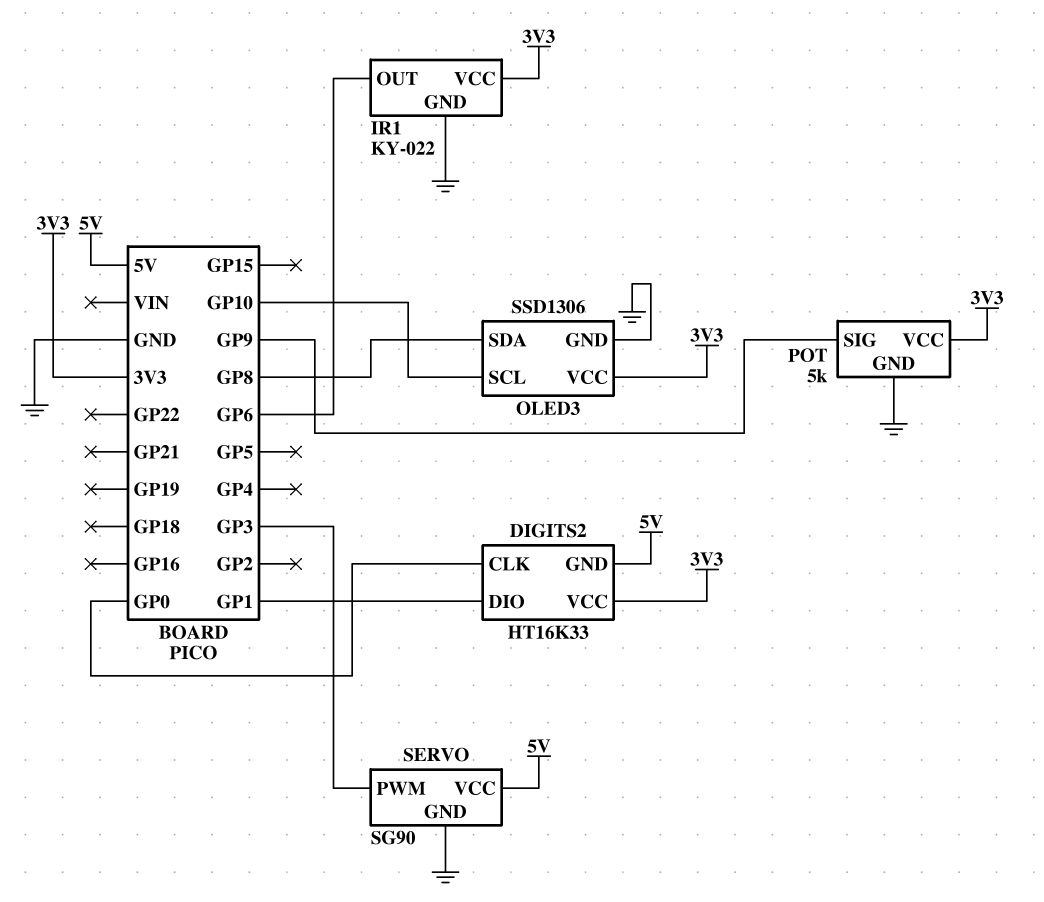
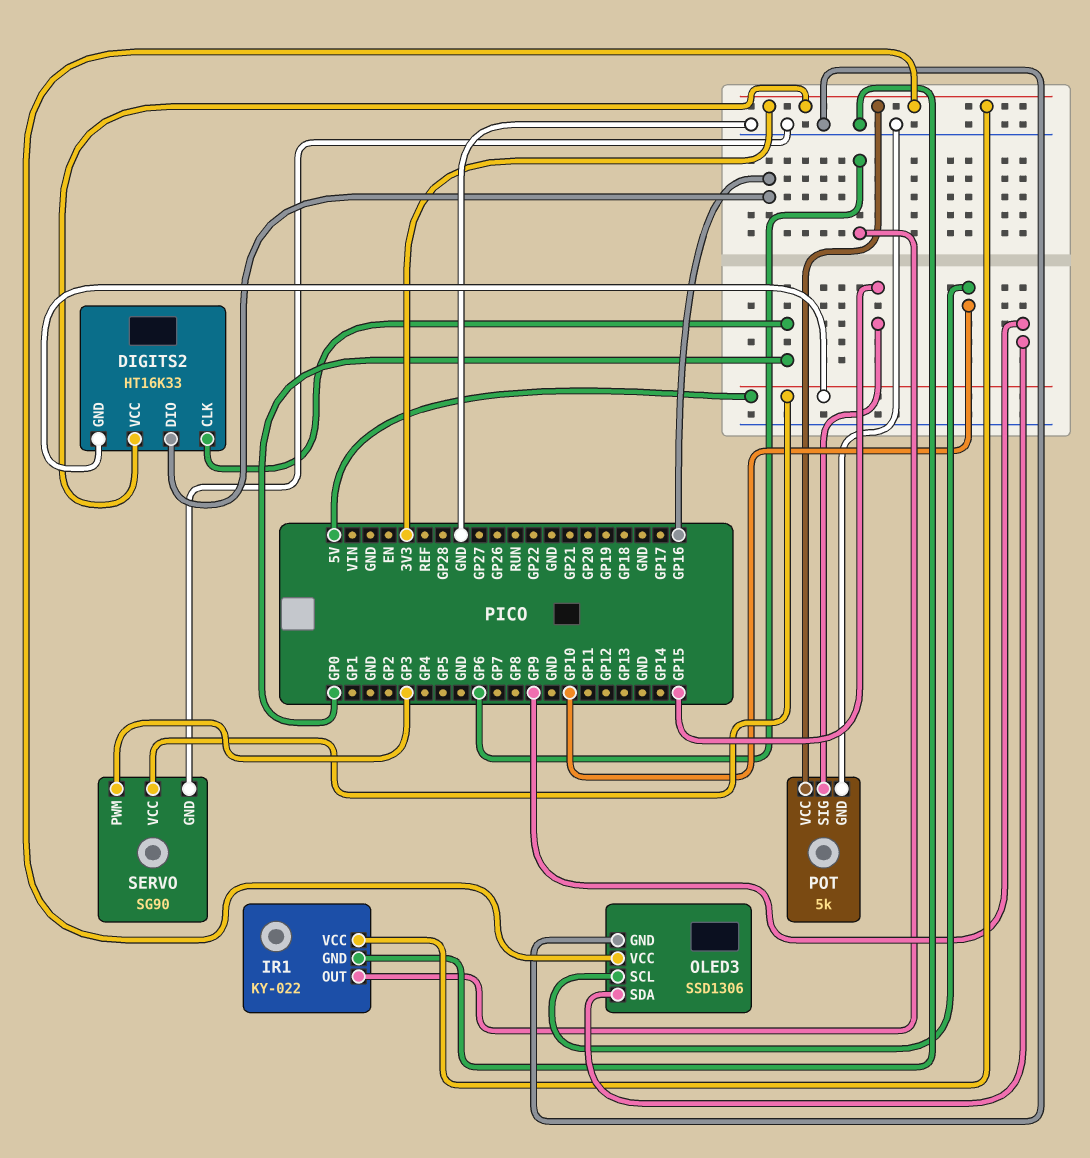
DIGITS2 pin DIO: GP1 -> GP16
OLED3 pin SDA: GP8 -> GP9
POT pin SIG: GP9 -> GP15

